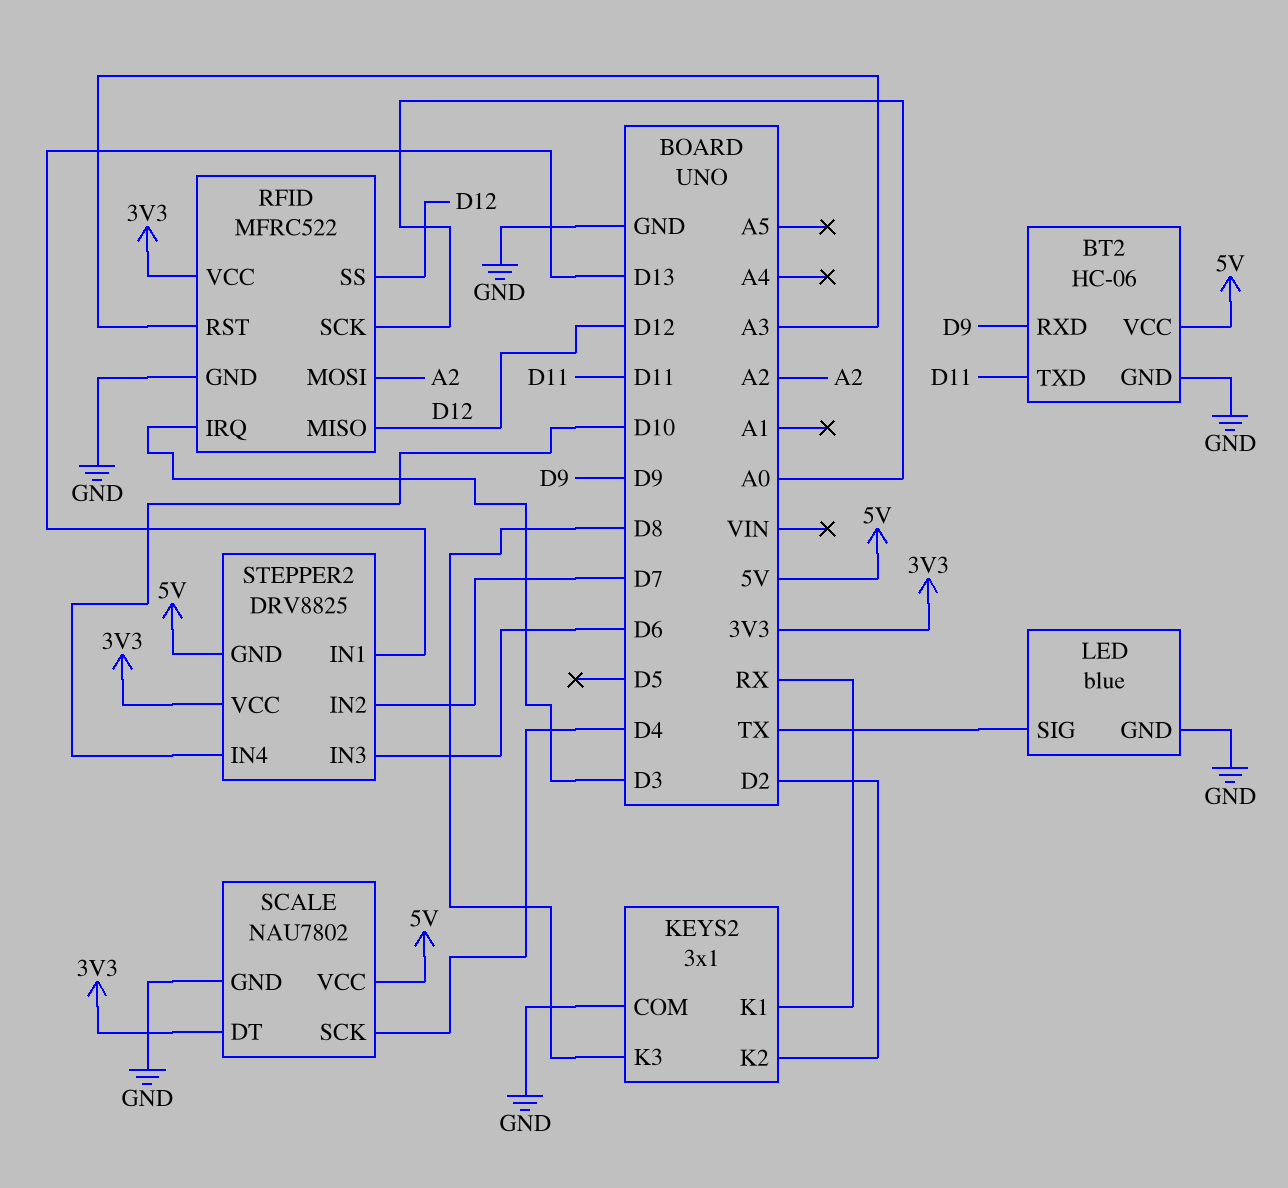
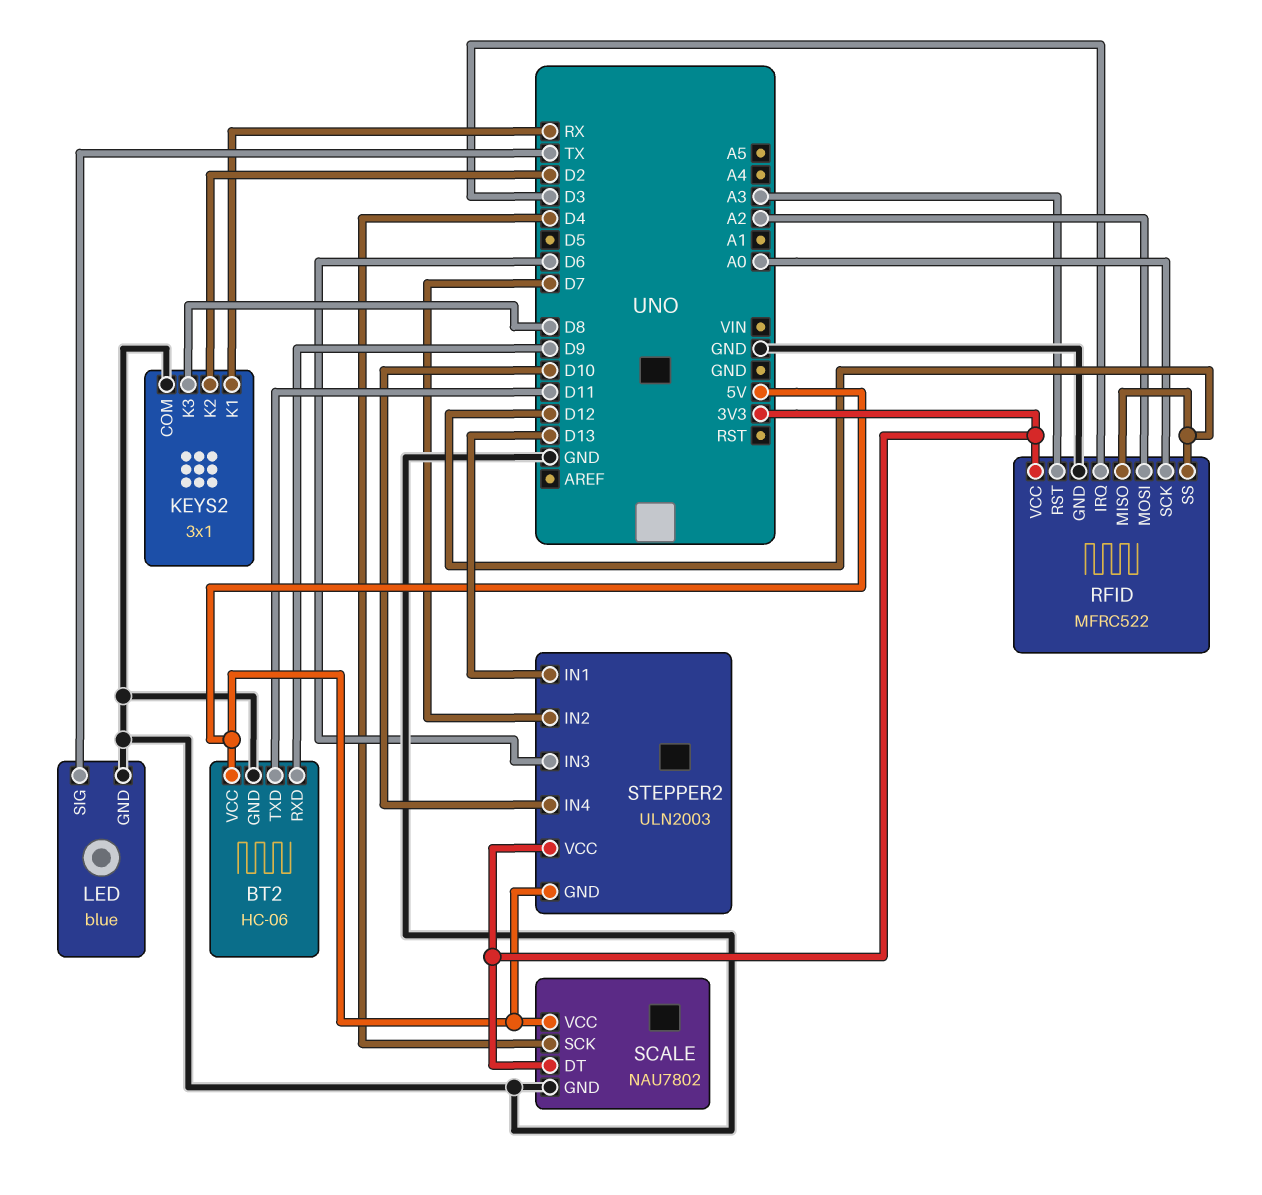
STEPPER2: DRV8825 -> ULN2003

